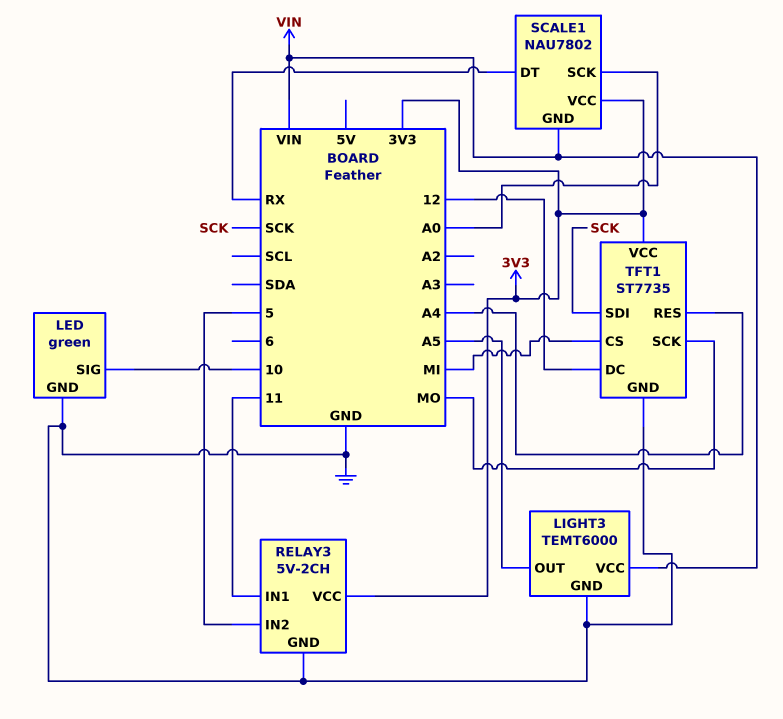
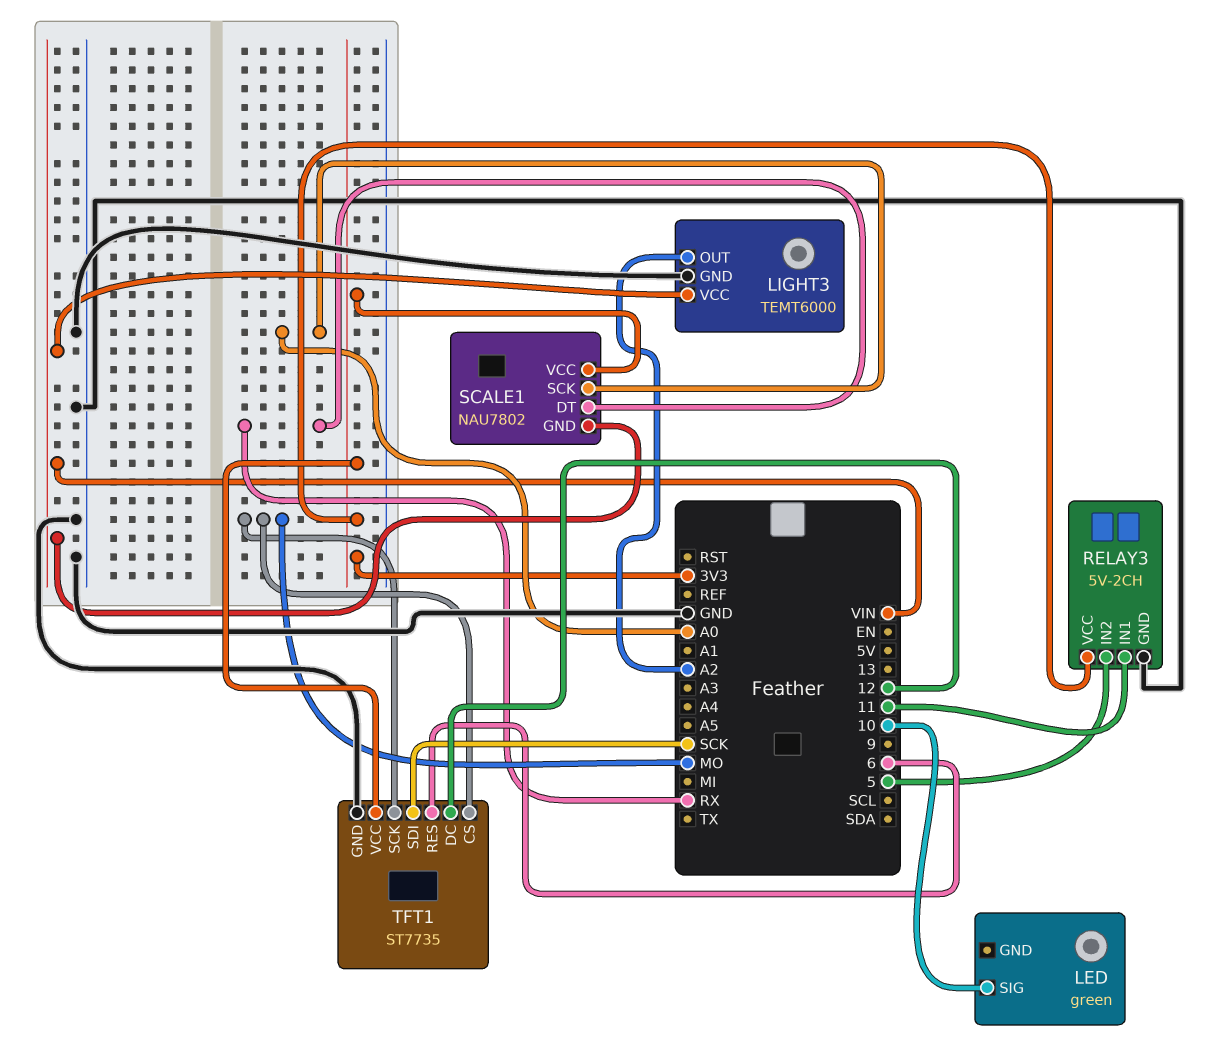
LED pin GND: GND -> none
LIGHT3 pin OUT: A5 -> A2
TFT1 pin CS: MI -> MO
TFT1 pin RES: A4 -> 6

